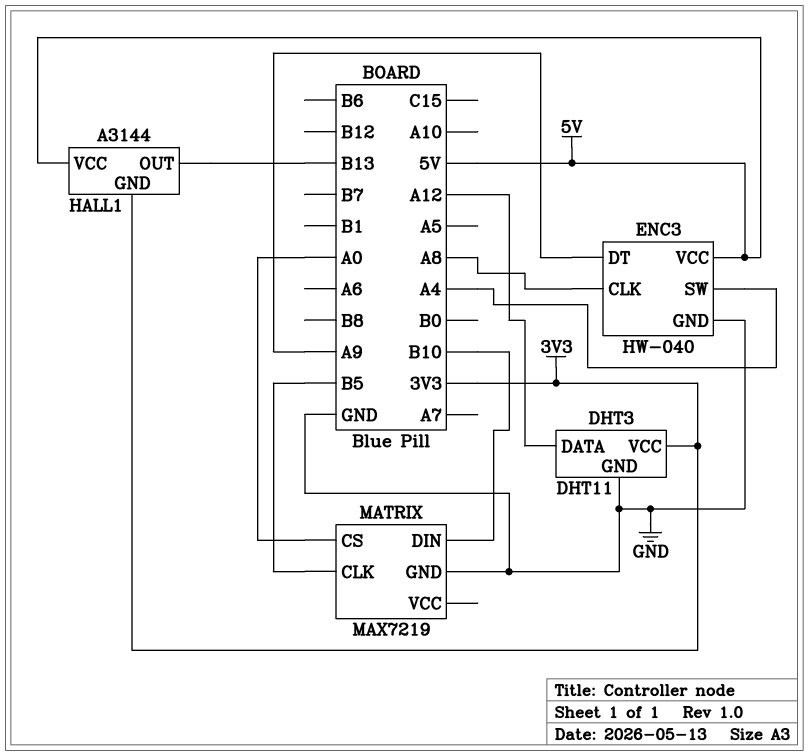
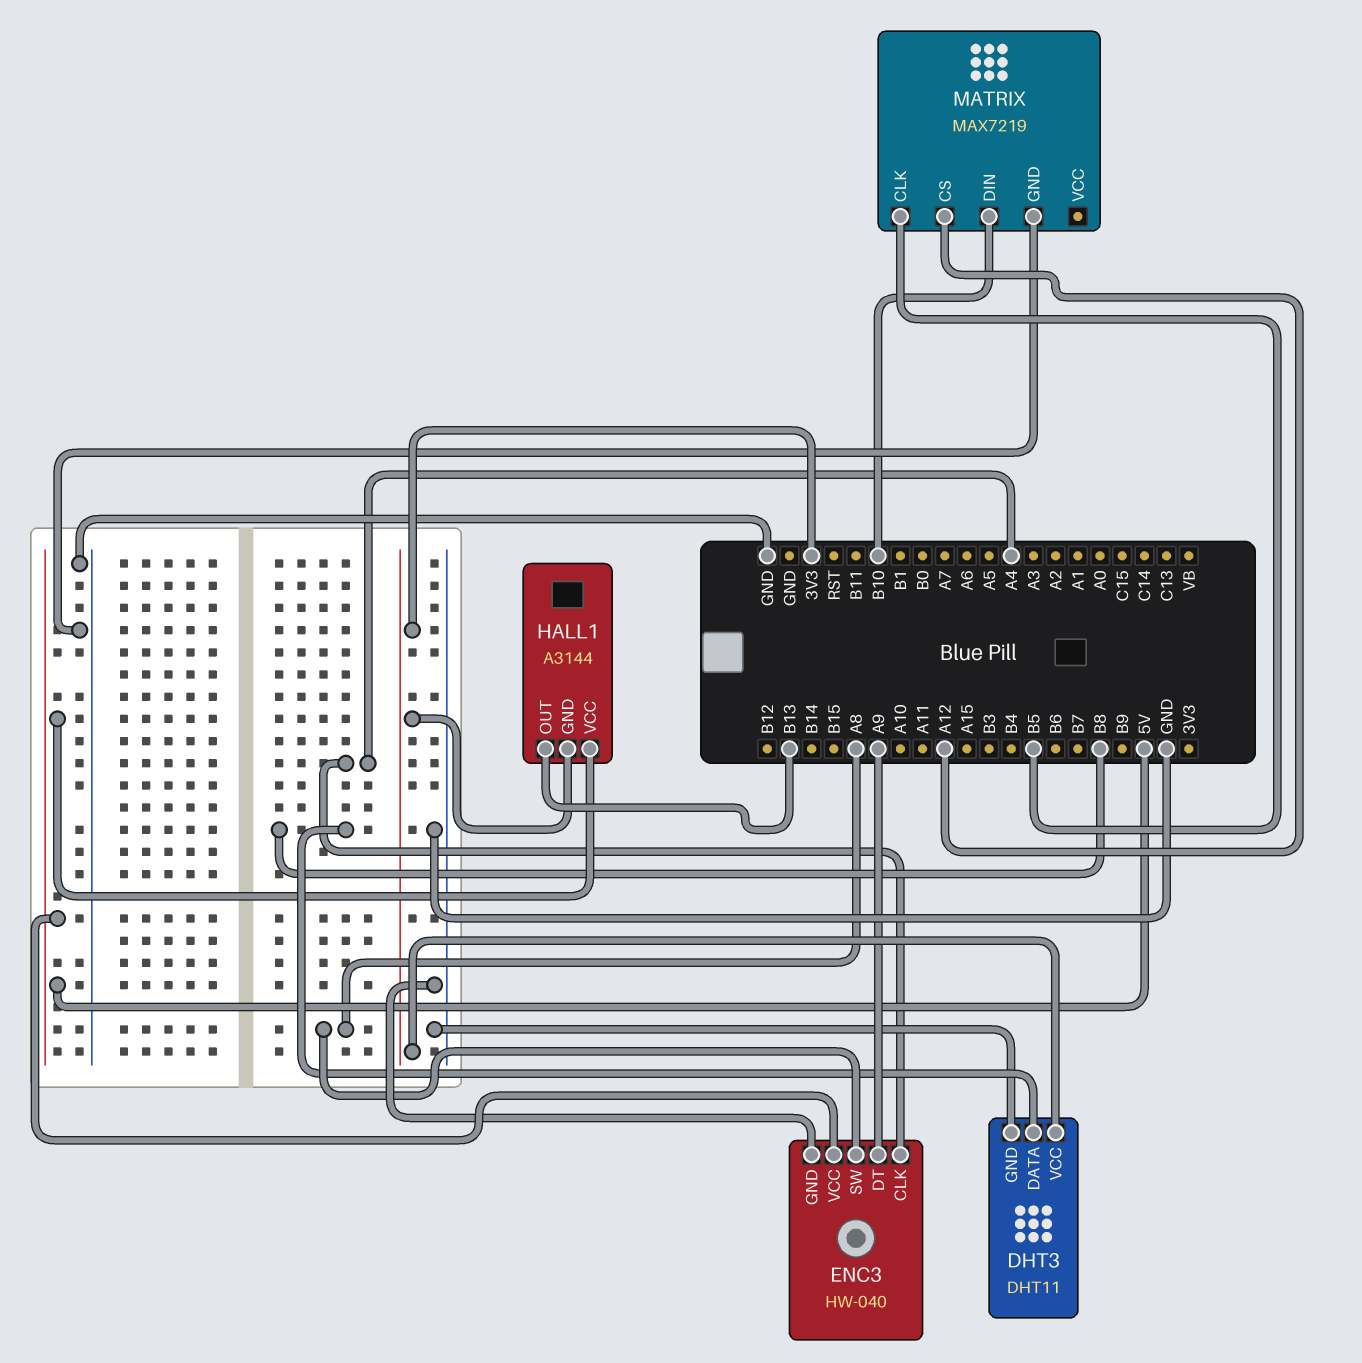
DHT3 pin DATA: A12 -> B8
ENC3 pin CLK: A8 -> A4
ENC3 pin SW: A4 -> A8
MATRIX pin CS: A0 -> A12

